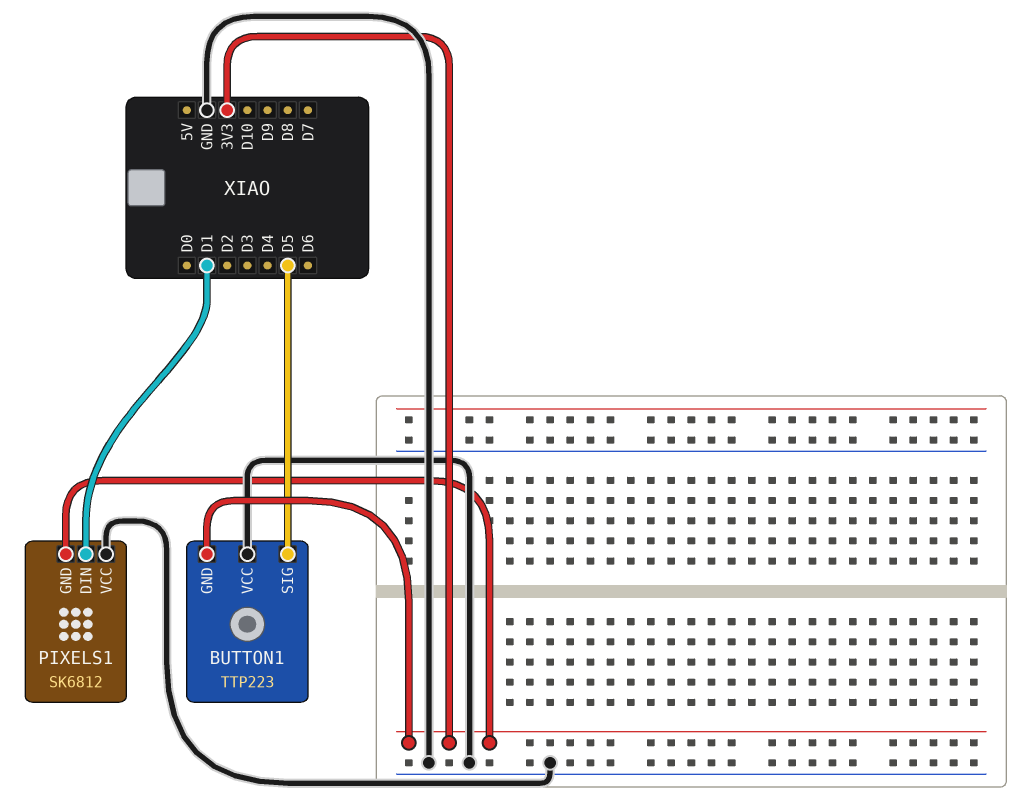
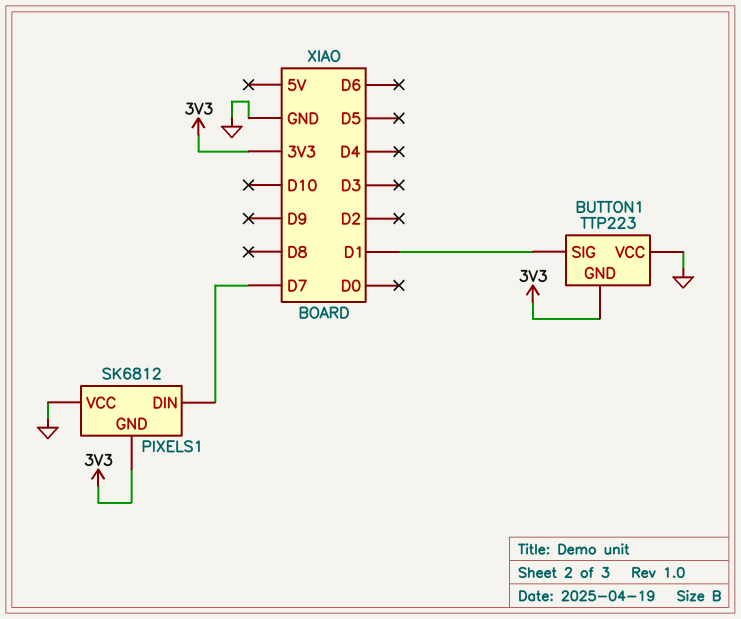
BUTTON1 pin SIG: D5 -> D1
PIXELS1 pin DIN: D1 -> D7

